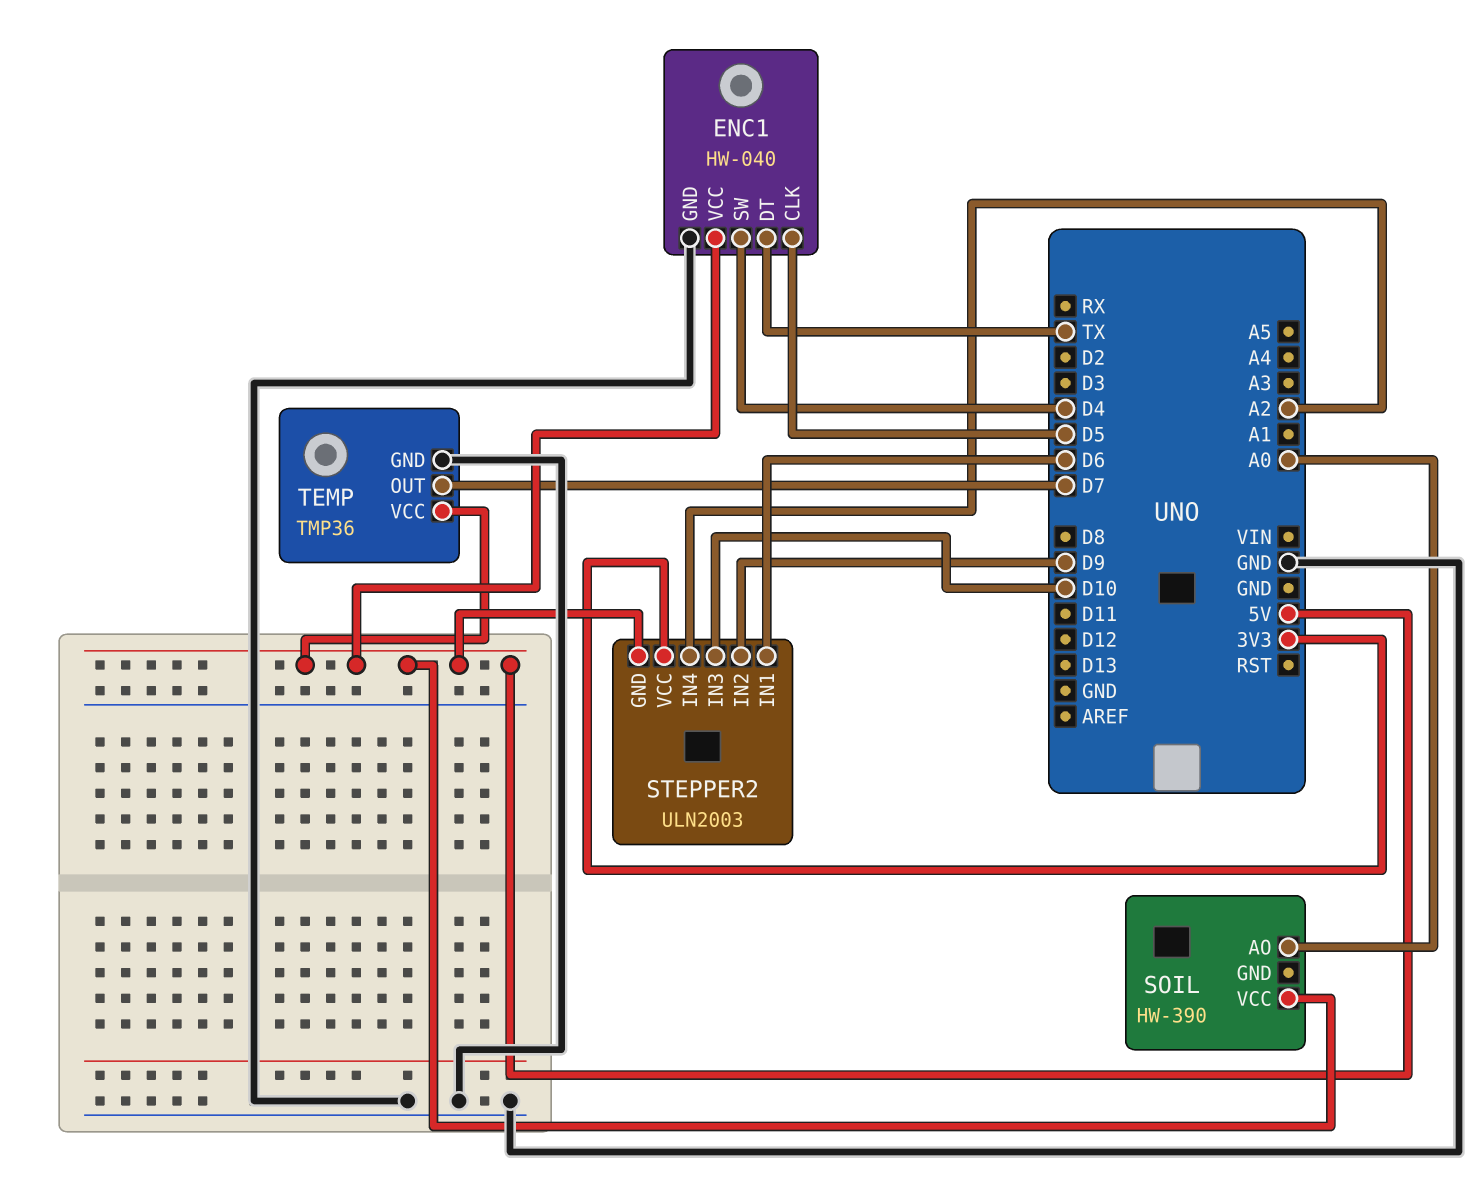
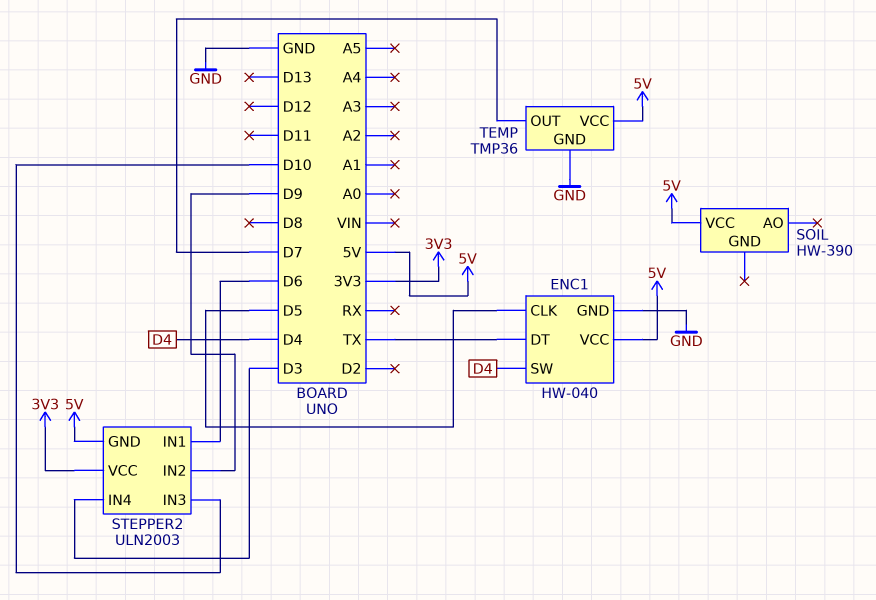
SOIL pin AO: A0 -> none
STEPPER2 pin IN4: A2 -> D3

